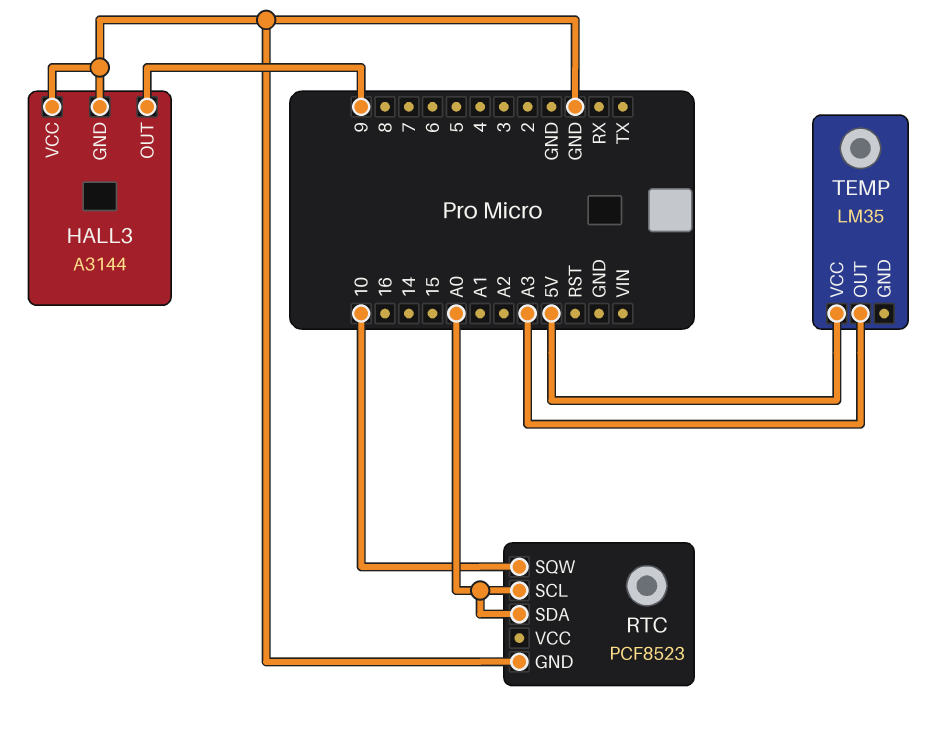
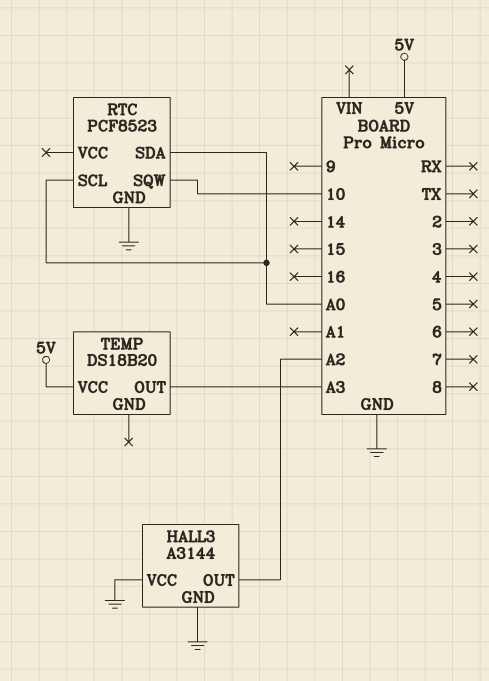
HALL3 pin OUT: 9 -> A2
TEMP: LM35 -> DS18B20

